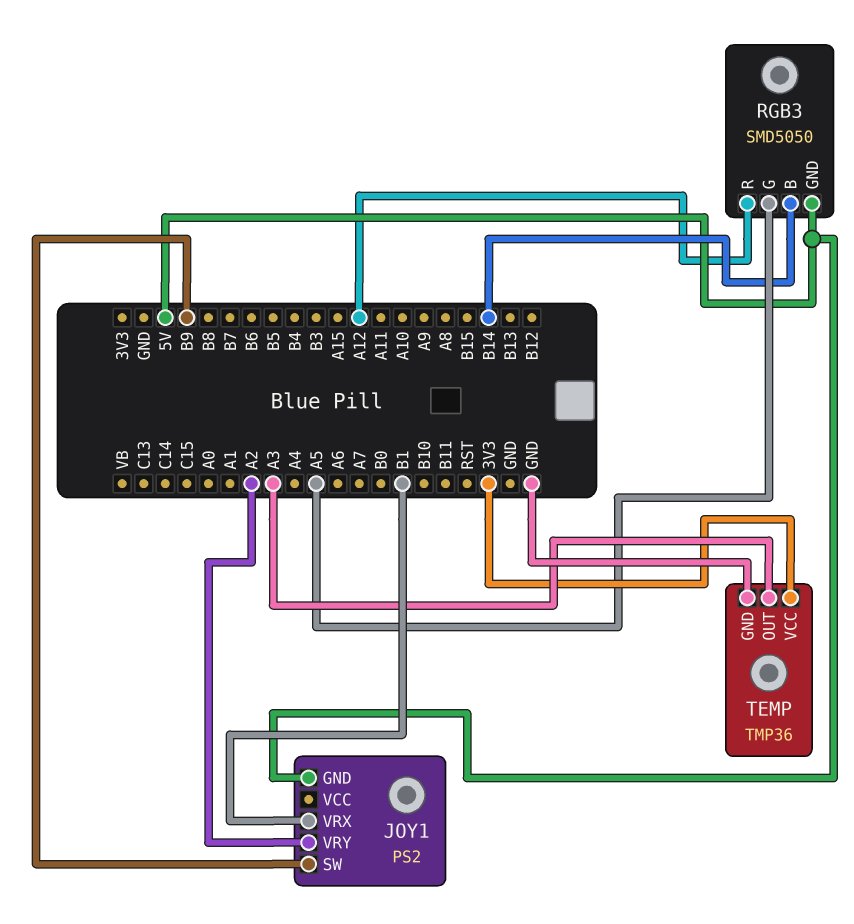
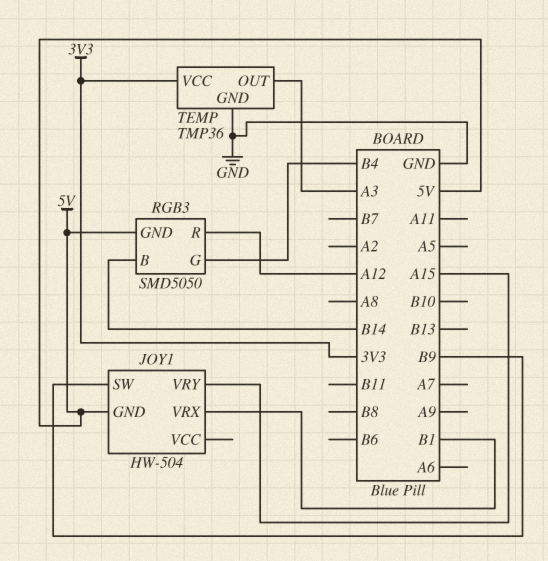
JOY1: PS2 -> HW-504
JOY1 pin VRY: A2 -> A15
RGB3 pin G: A5 -> B4

